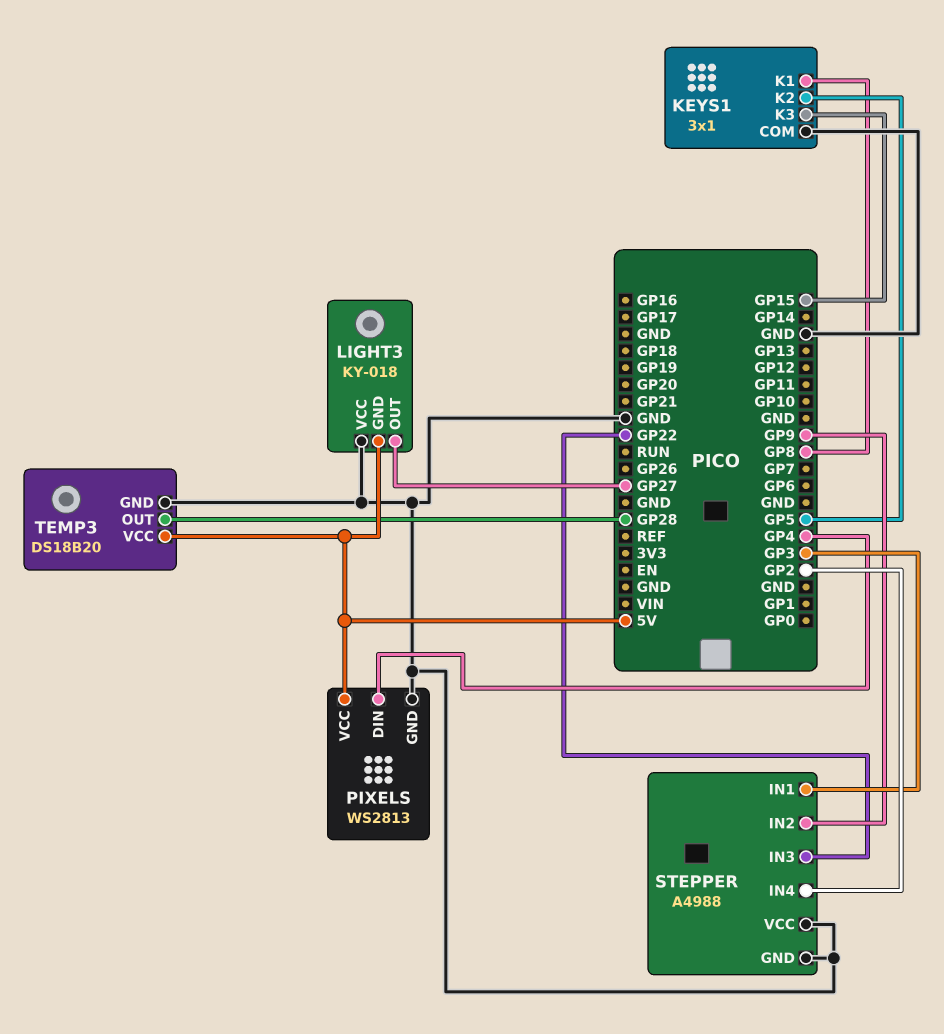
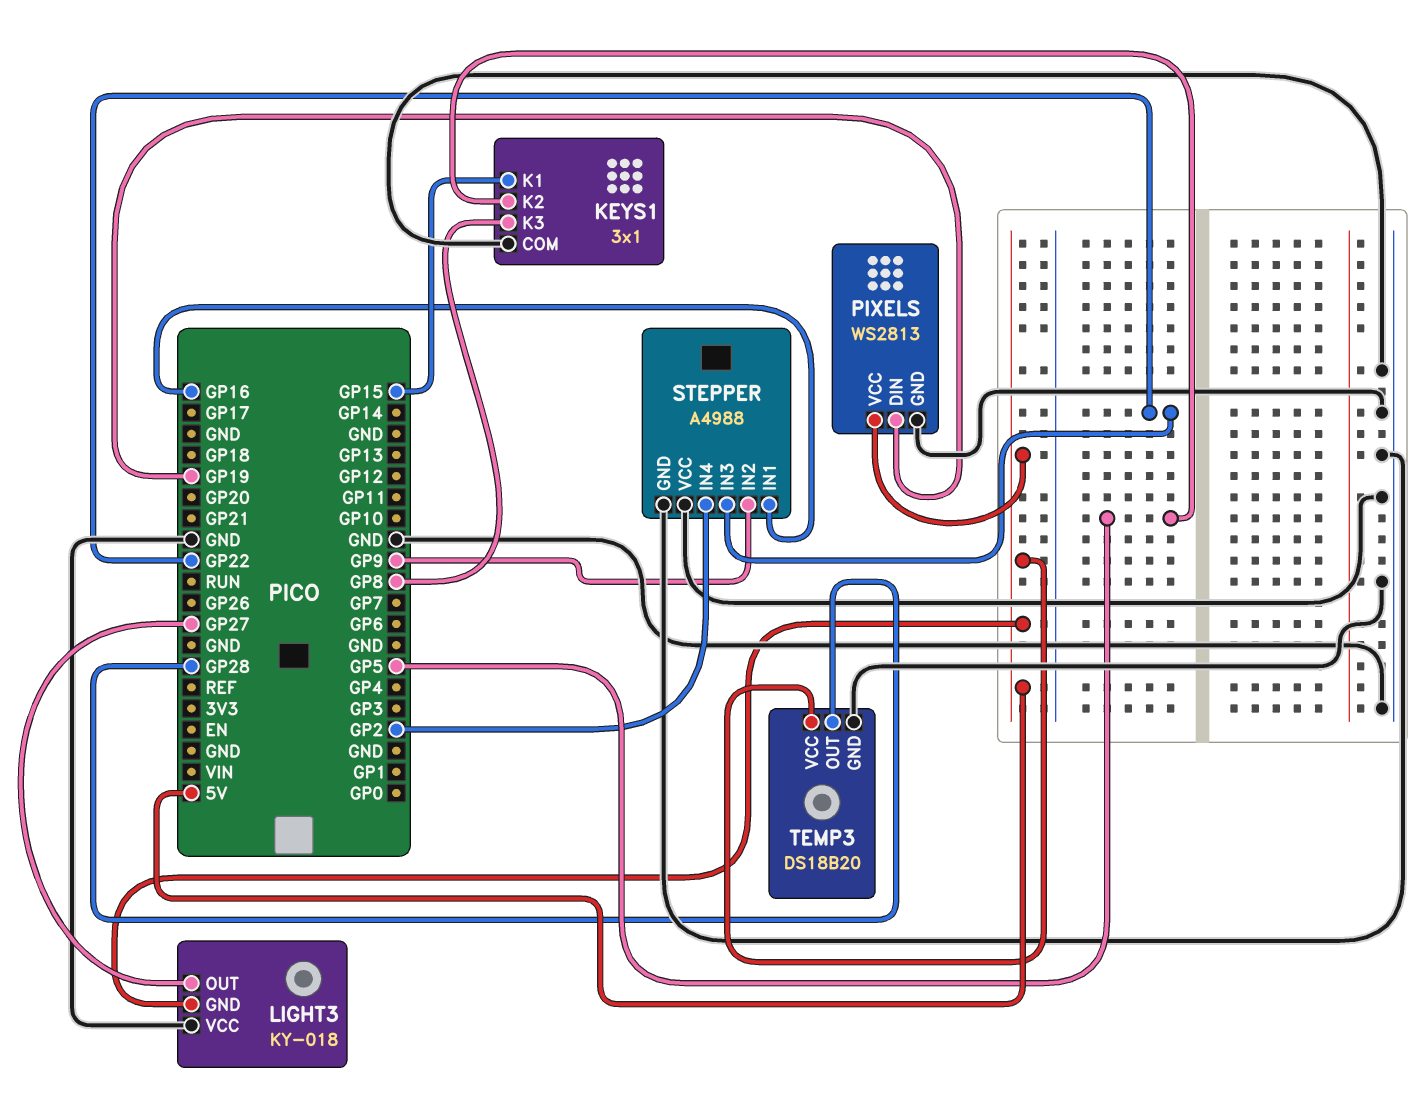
KEYS1 pin K1: GP8 -> GP15
KEYS1 pin K3: GP15 -> GP8
PIXELS pin DIN: GP4 -> GP19
STEPPER pin IN1: GP3 -> GP16

